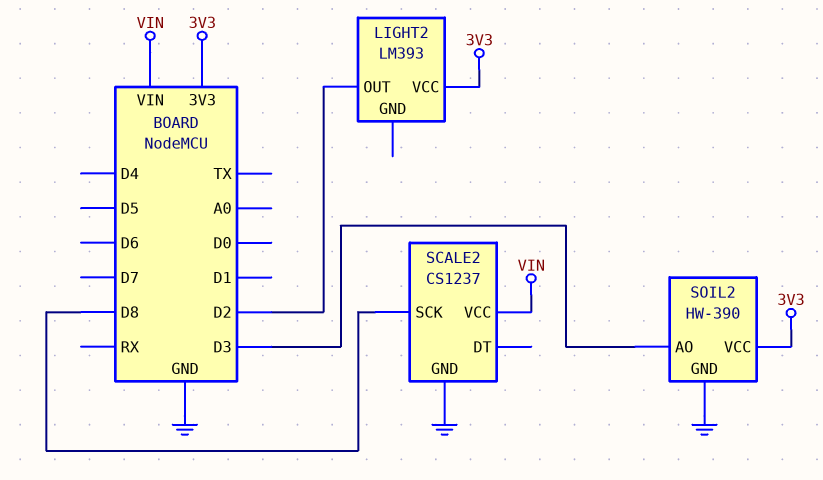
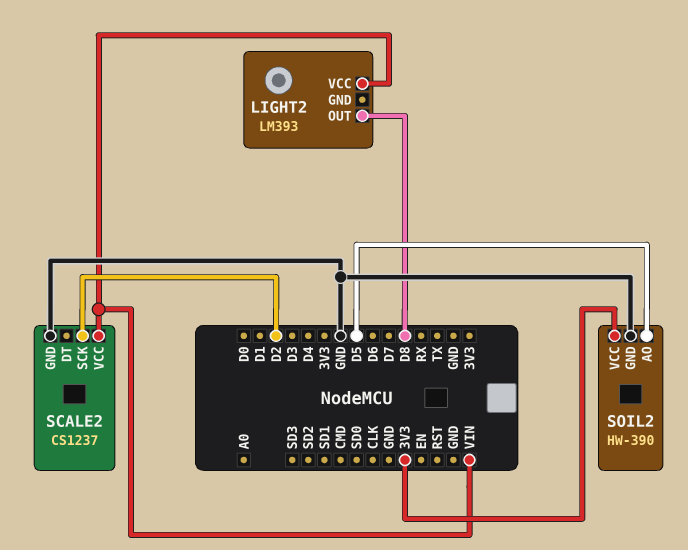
LIGHT2 pin OUT: D2 -> D8
LIGHT2 pin VCC: 3V3 -> VIN
SCALE2 pin SCK: D8 -> D2
SOIL2 pin AO: D3 -> D5

